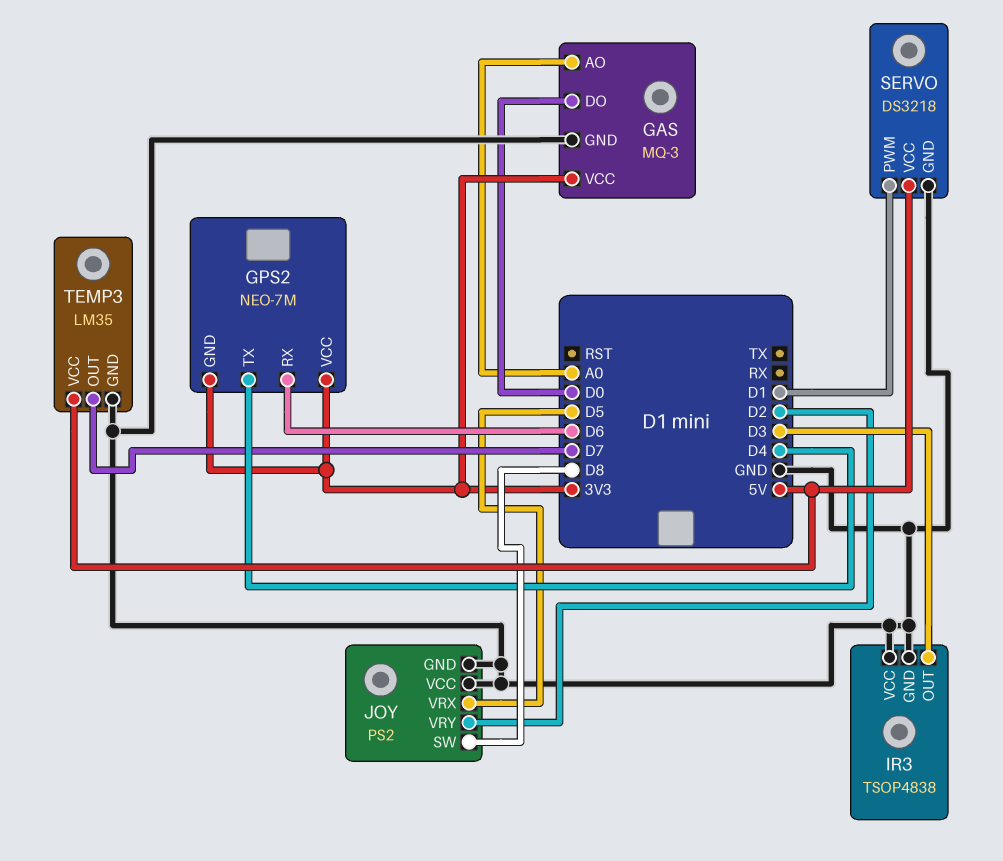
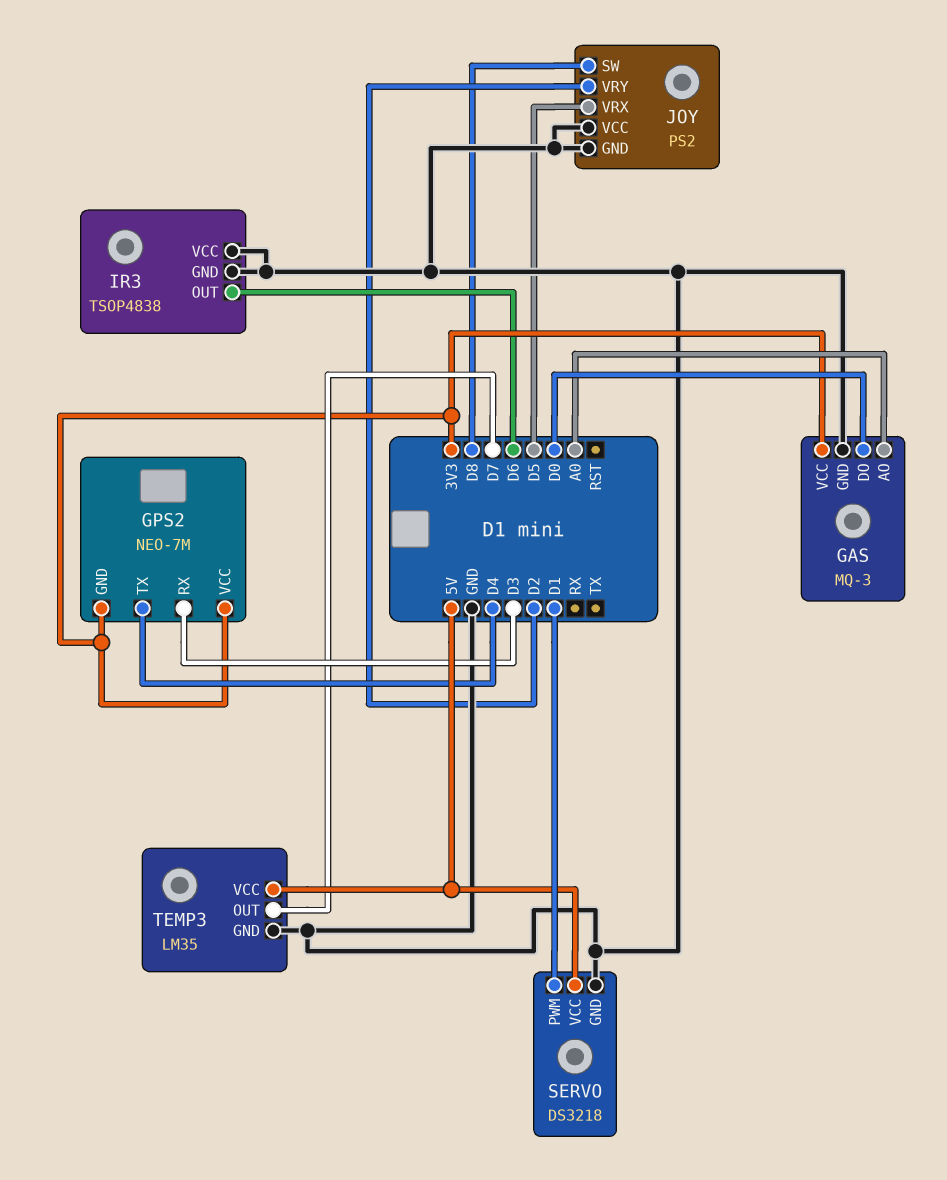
GPS2 pin RX: D6 -> D3
IR3 pin OUT: D3 -> D6

